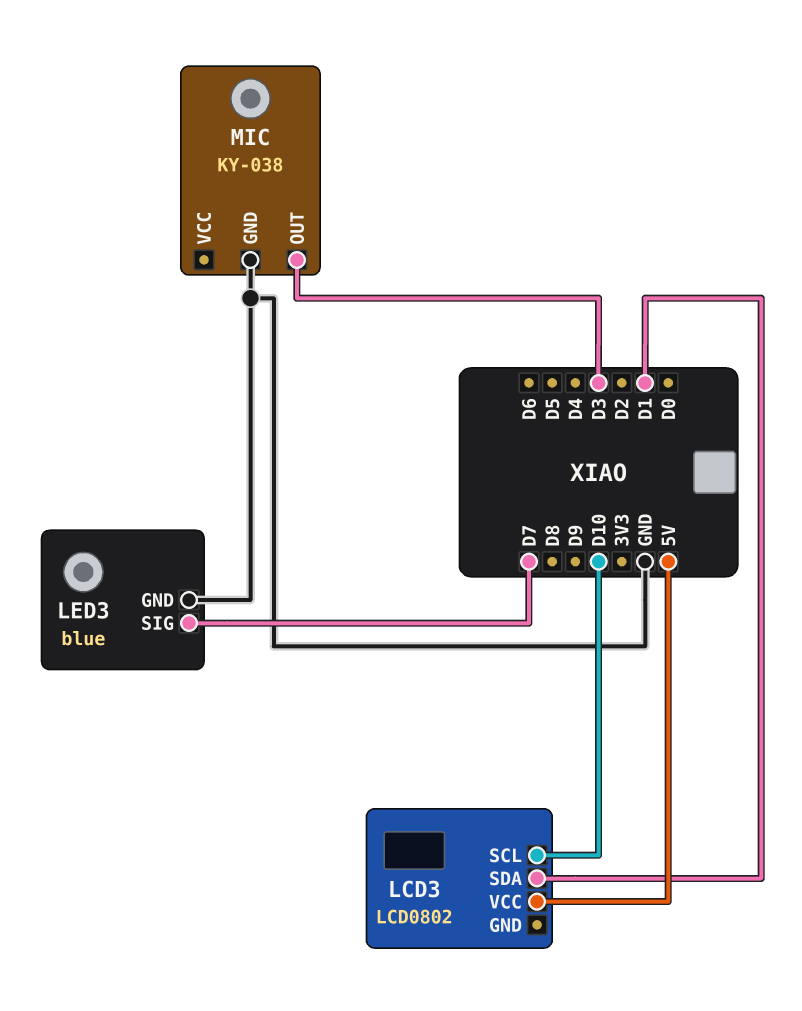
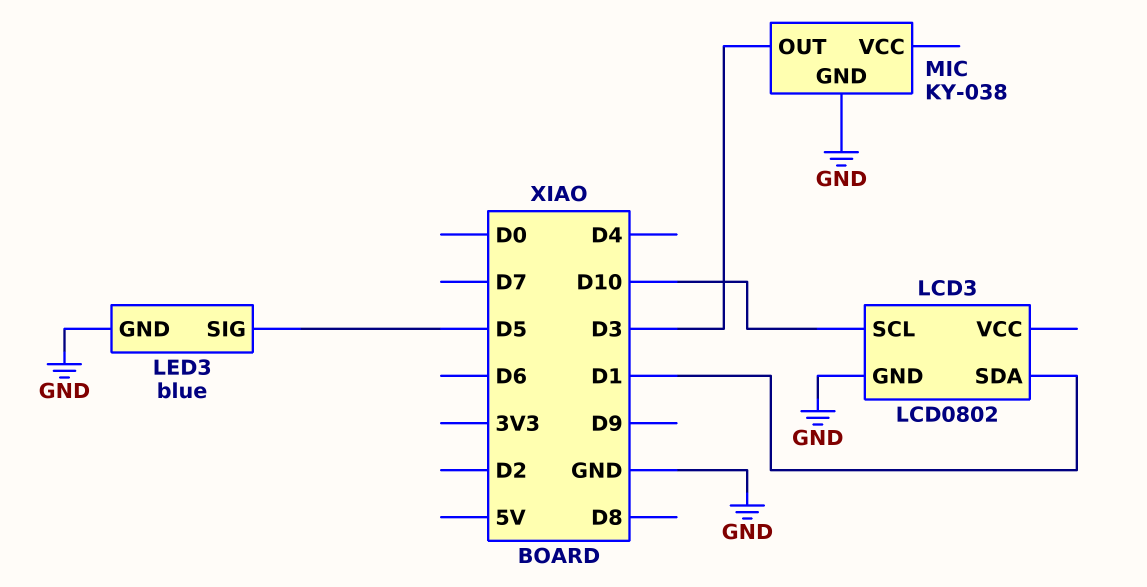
LCD3 pin GND: none -> GND
LCD3 pin VCC: 5V -> none
LED3 pin SIG: D7 -> D5

